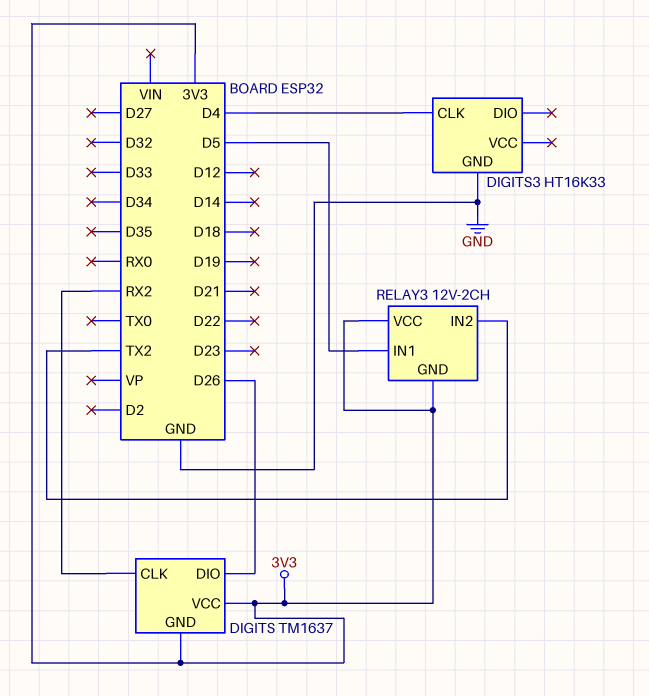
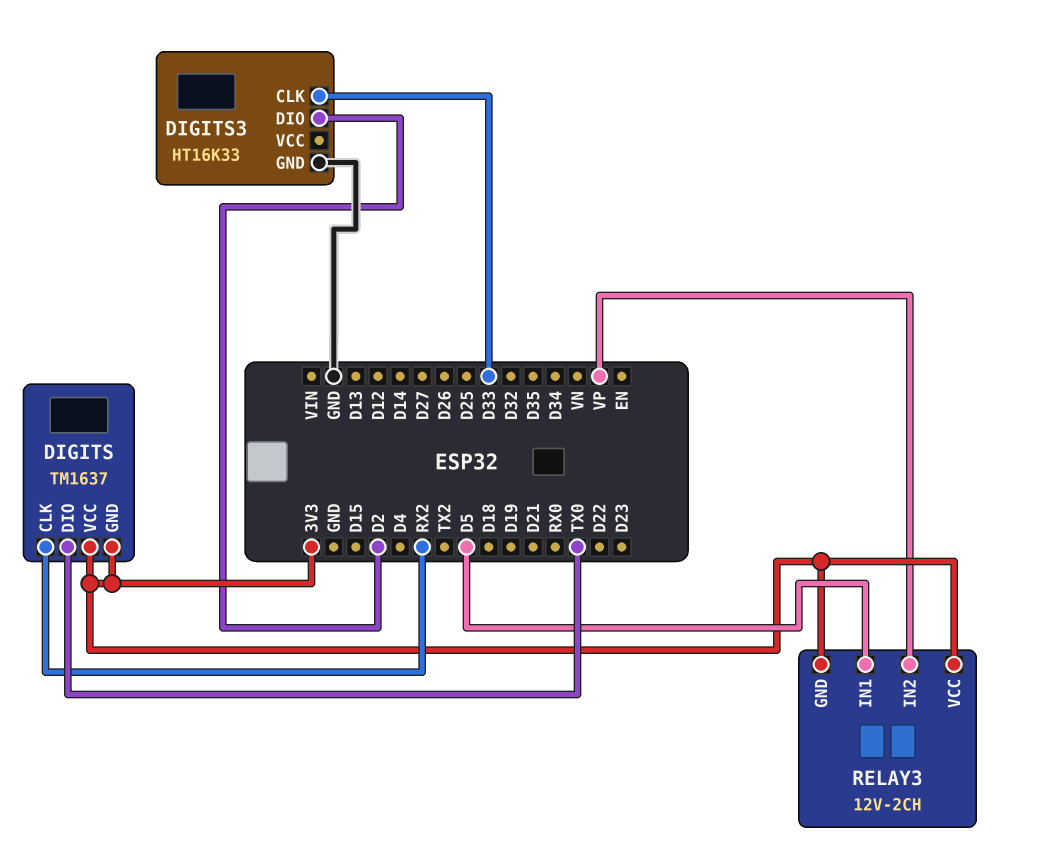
DIGITS pin DIO: D26 -> TX0
DIGITS3 pin CLK: D4 -> D33
DIGITS3 pin DIO: none -> D2
RELAY3 pin IN2: TX2 -> VP

